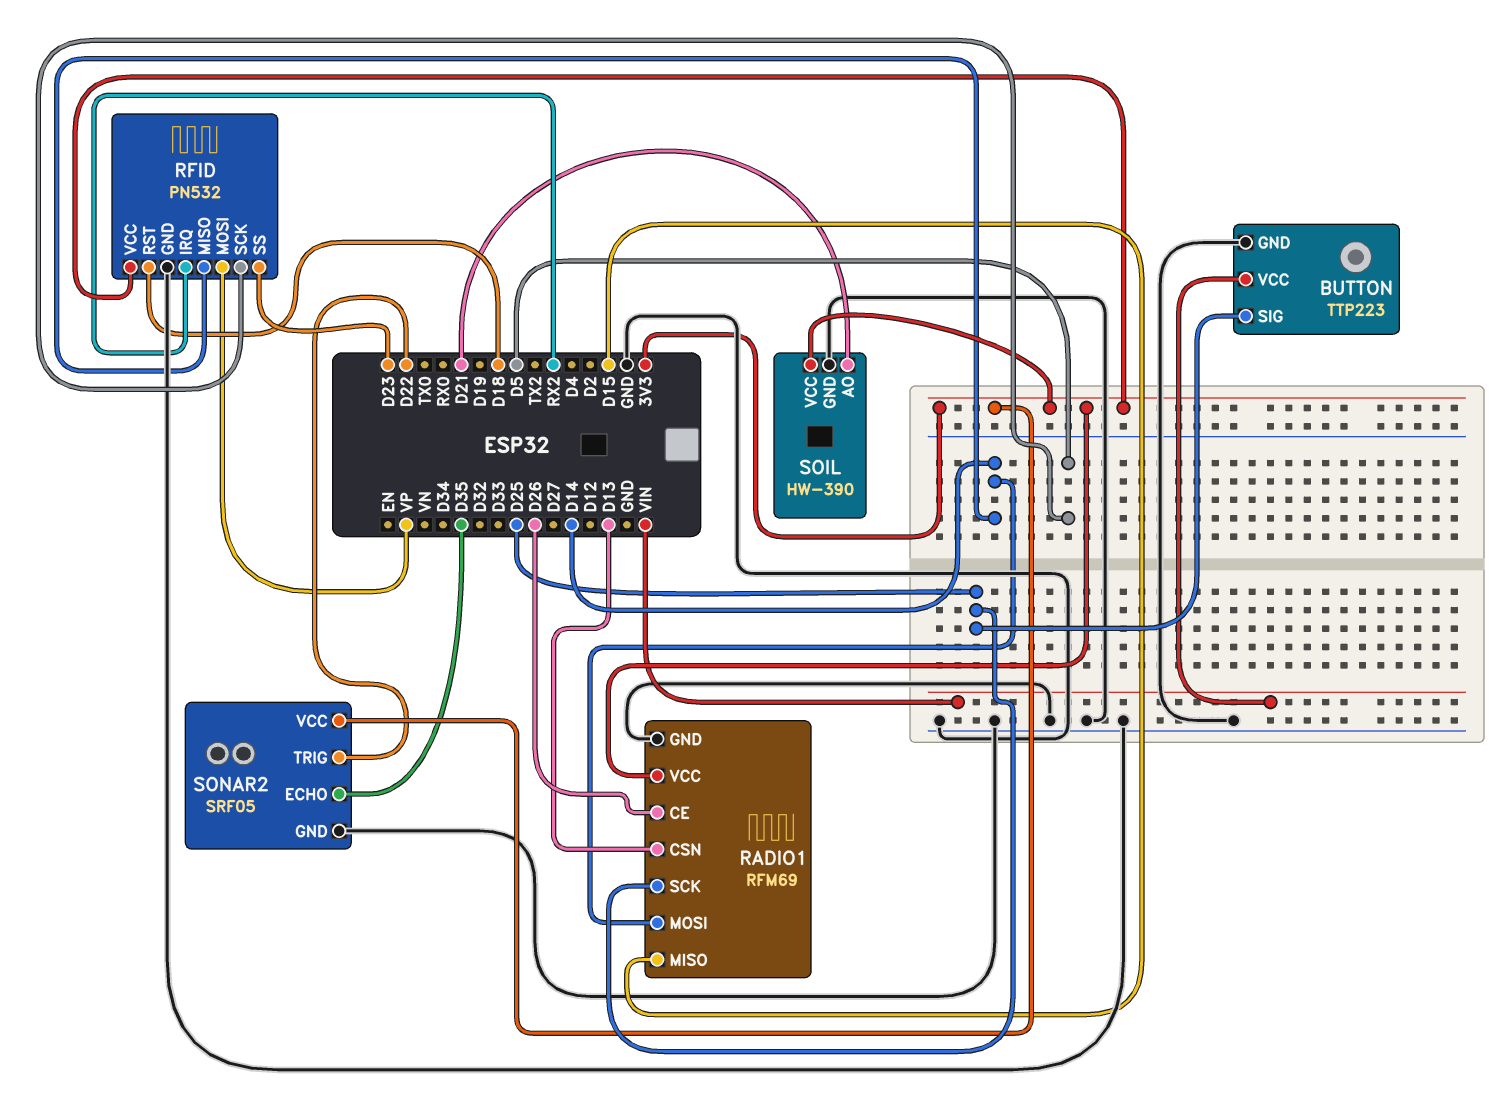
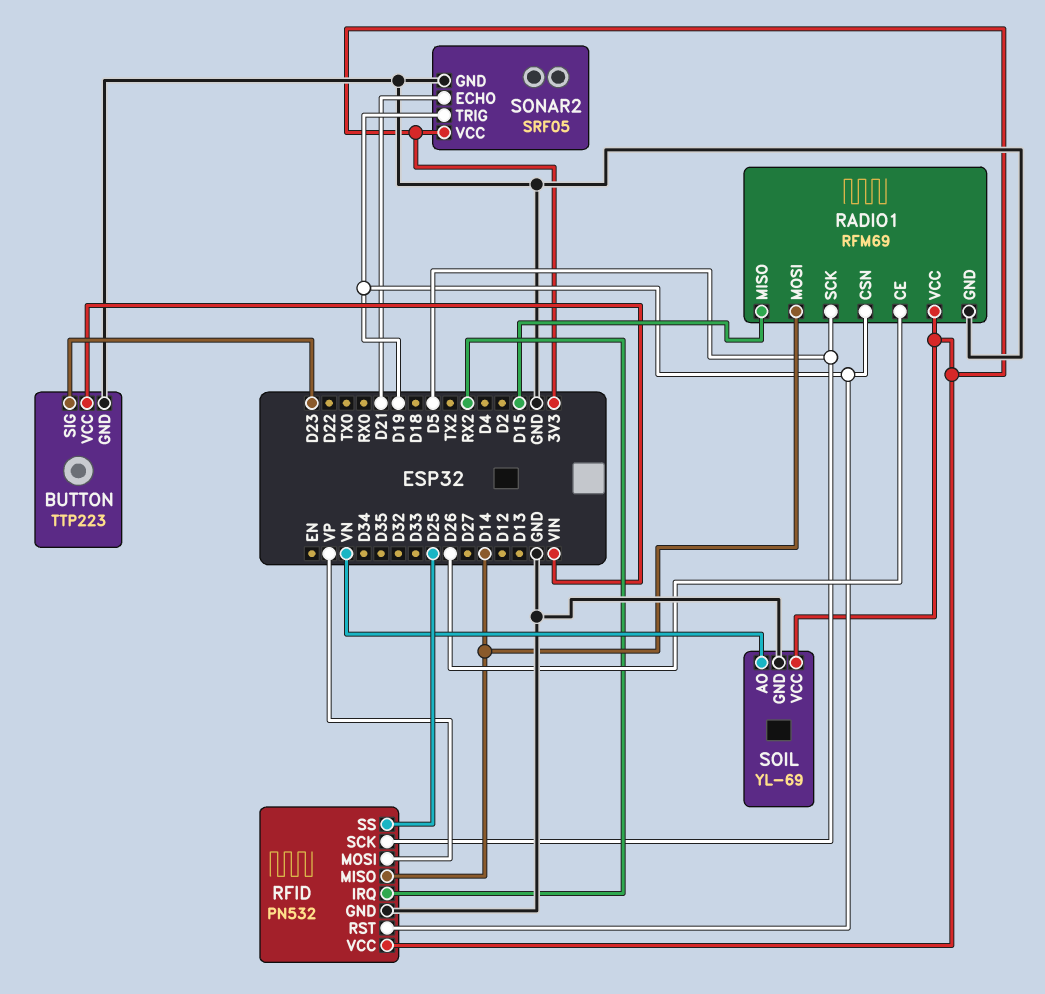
BUTTON pin SIG: D25 -> D23
RADIO1 pin CSN: D13 -> D19
RADIO1 pin SCK: D25 -> D5
RFID pin RST: D18 -> D19
RFID pin SS: D23 -> D25
SOIL: HW-390 -> YL-69
SOIL pin AO: D21 -> VN
SONAR2 pin ECHO: D35 -> D21
SONAR2 pin TRIG: D22 -> D19

